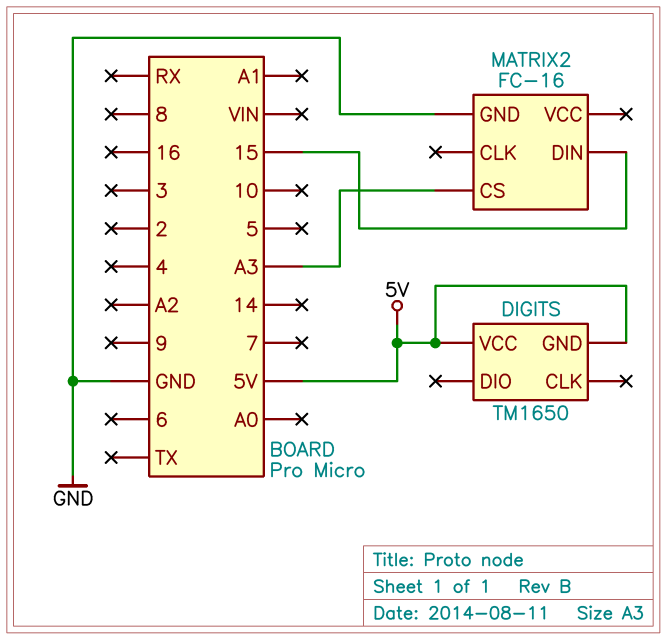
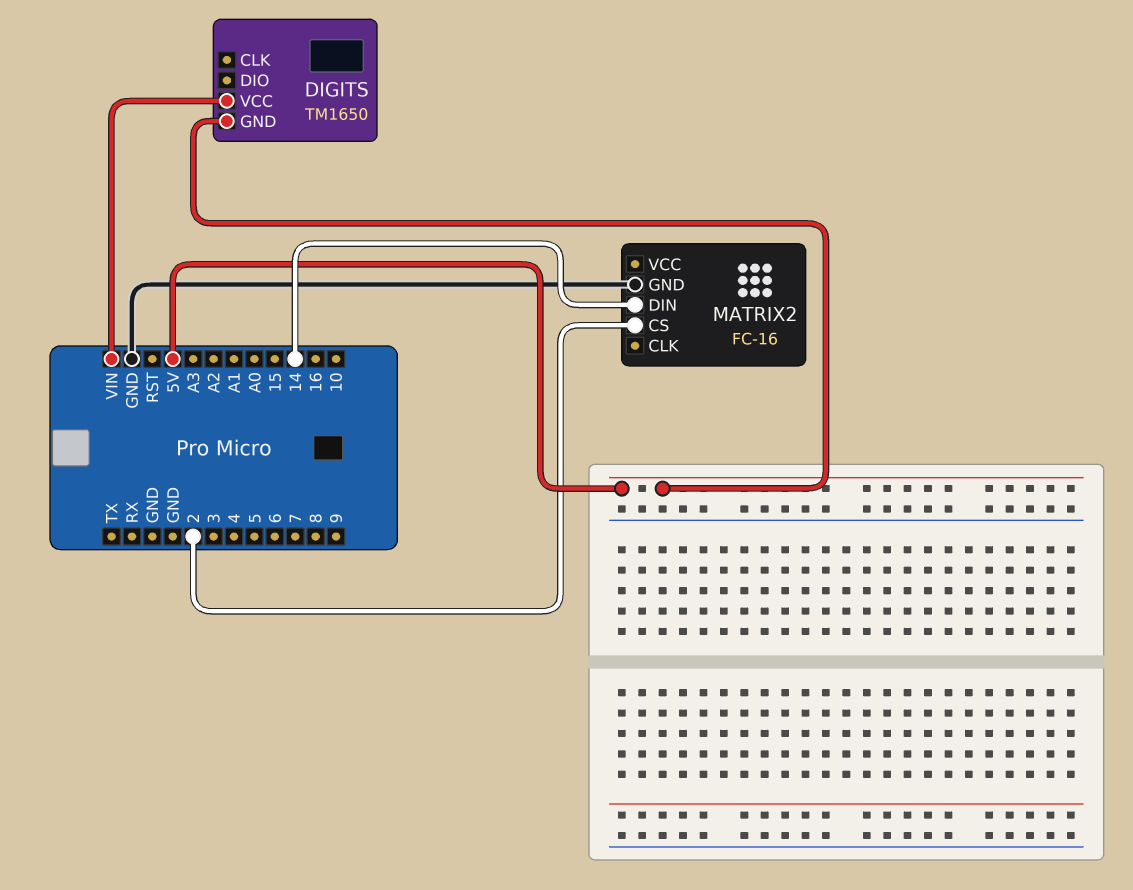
DIGITS pin VCC: 5V -> VIN
MATRIX2 pin CS: A3 -> 2
MATRIX2 pin DIN: 15 -> 14

